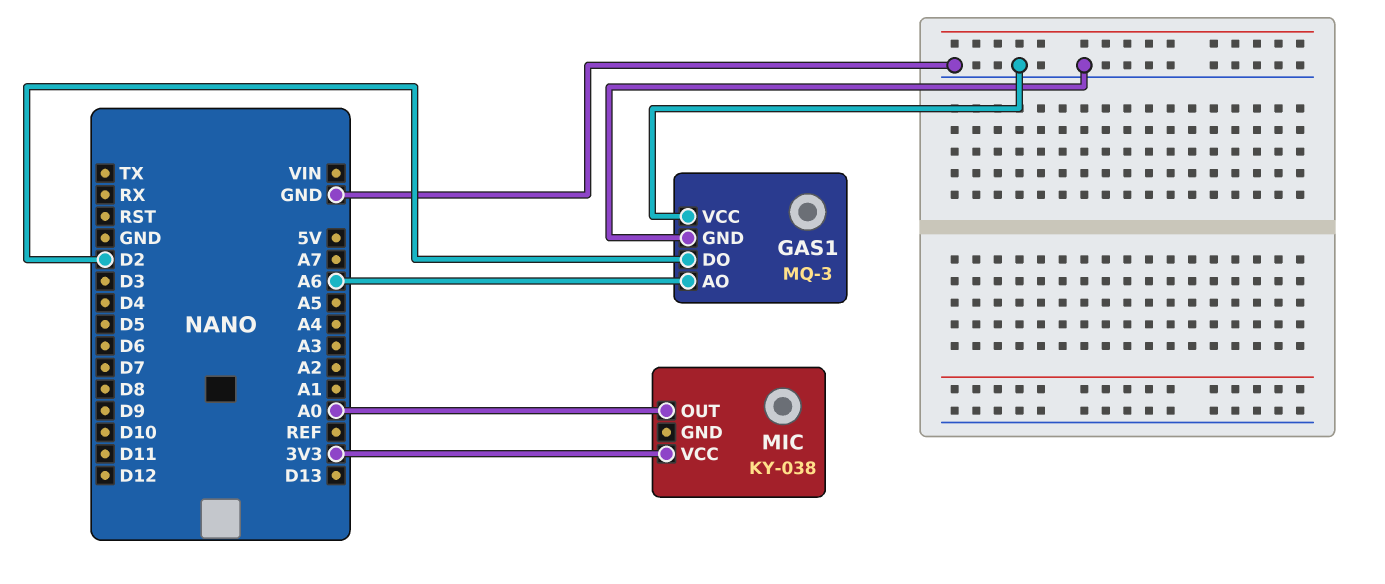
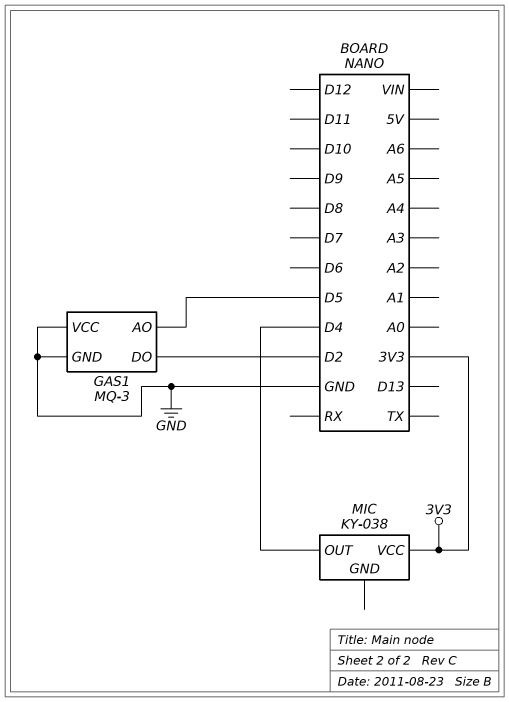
GAS1 pin AO: A6 -> D5
MIC pin OUT: A0 -> D4

